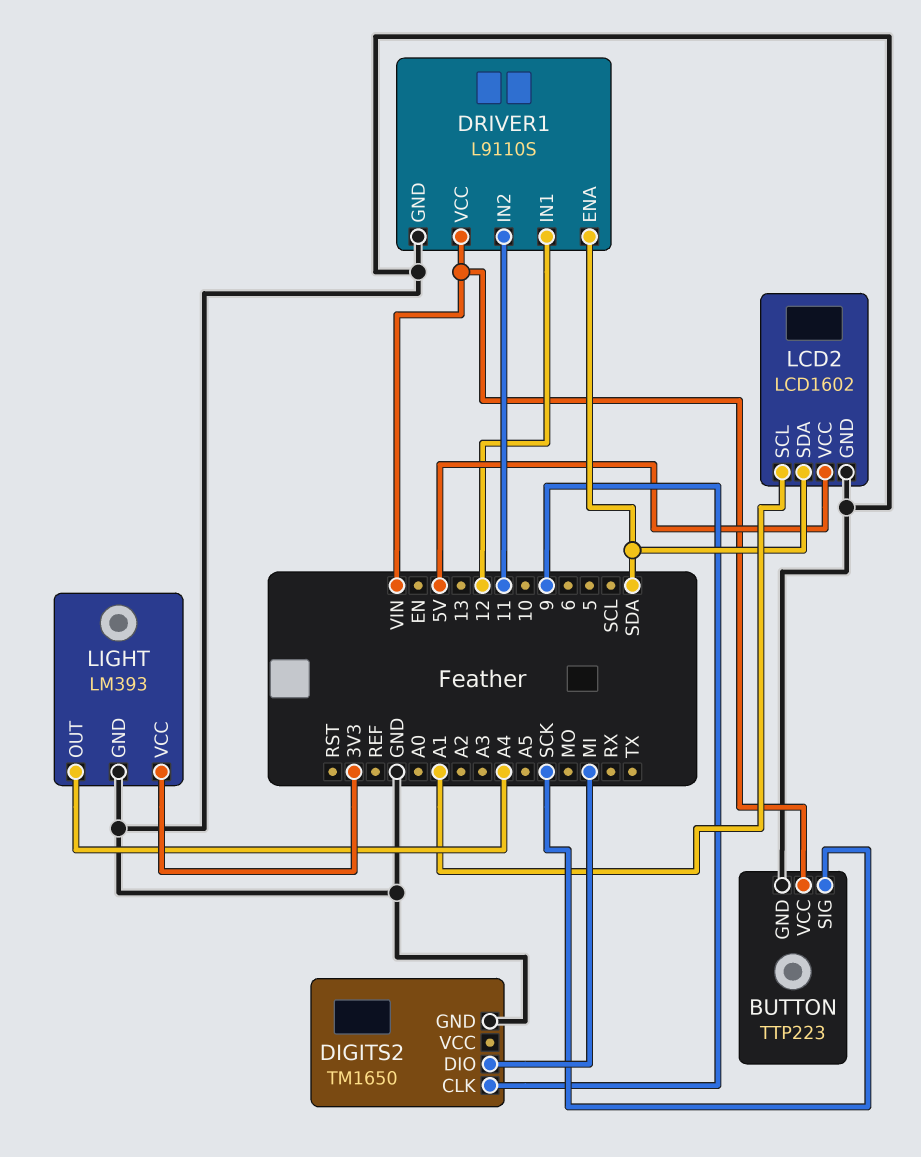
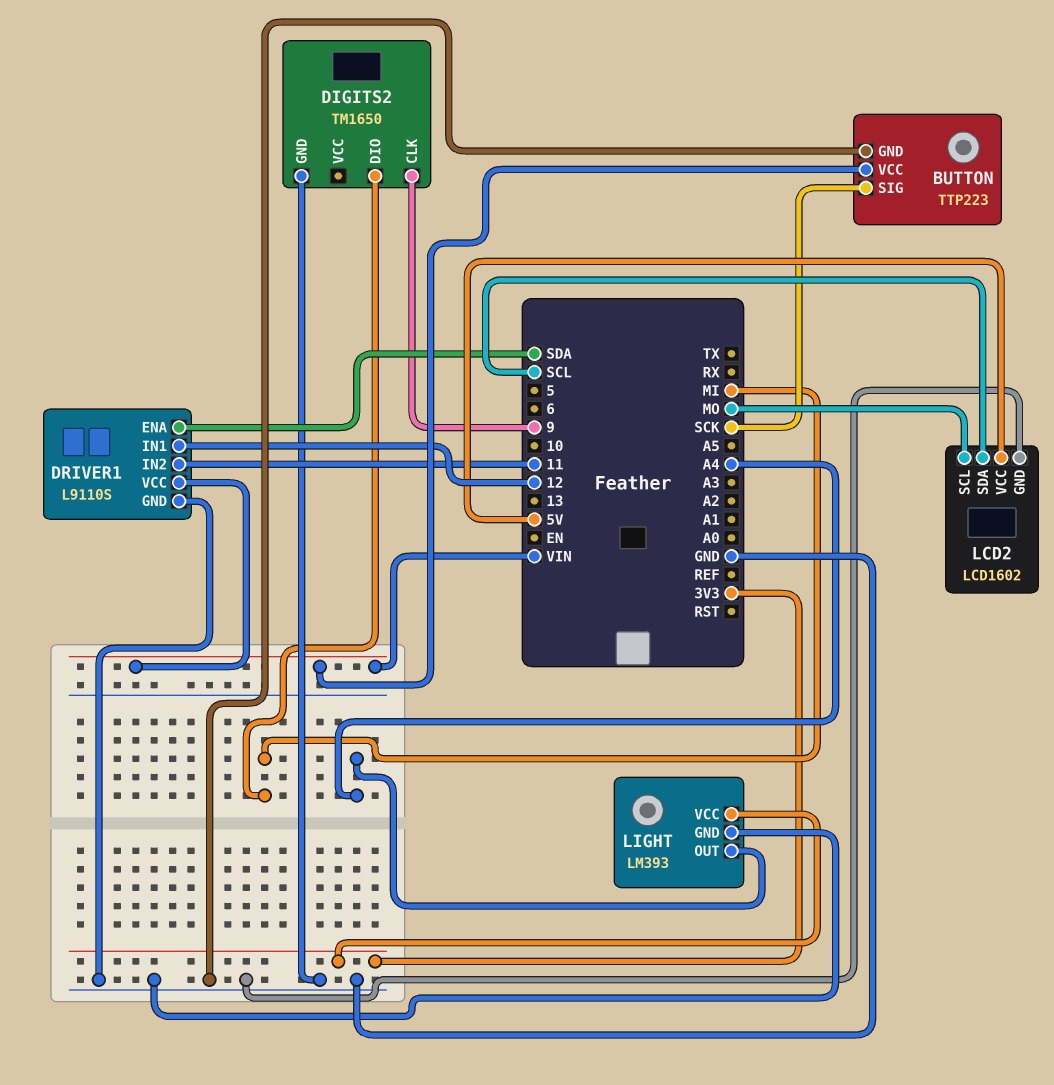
LCD2 pin SCL: A1 -> MO
LCD2 pin SDA: SDA -> SCL

